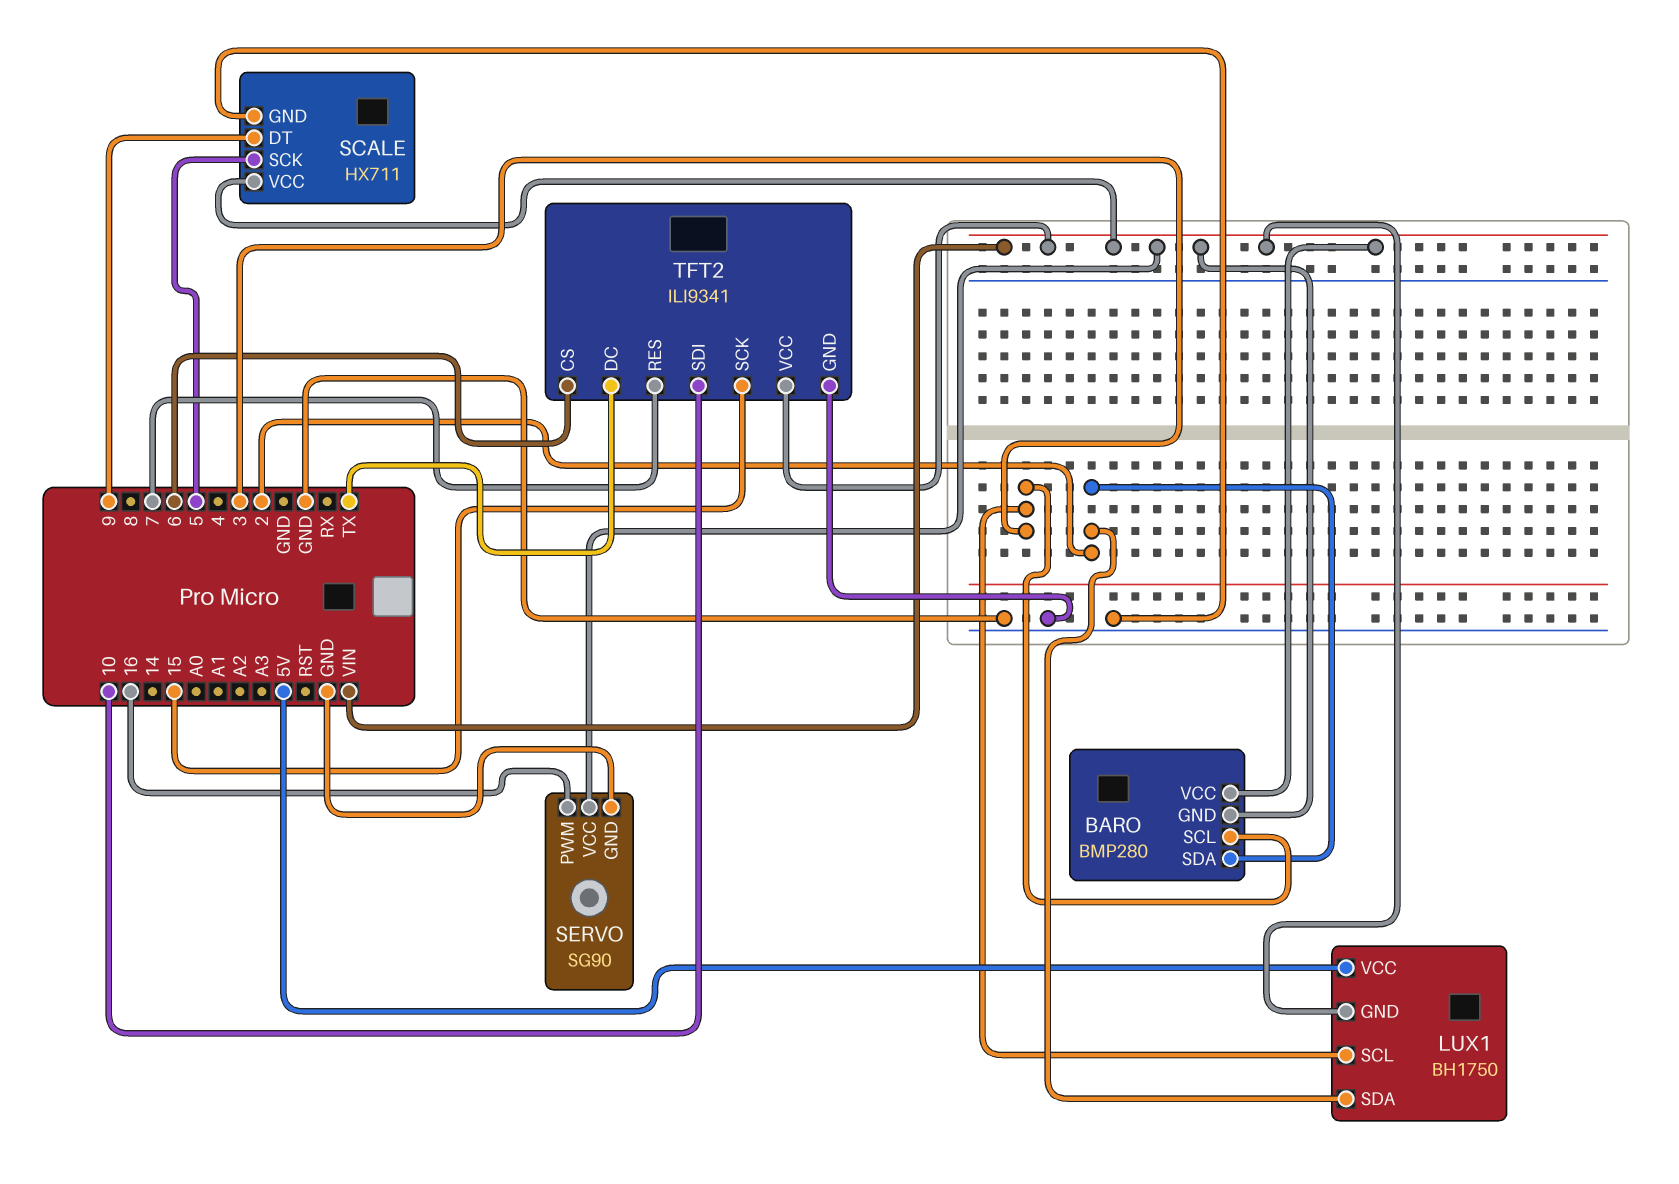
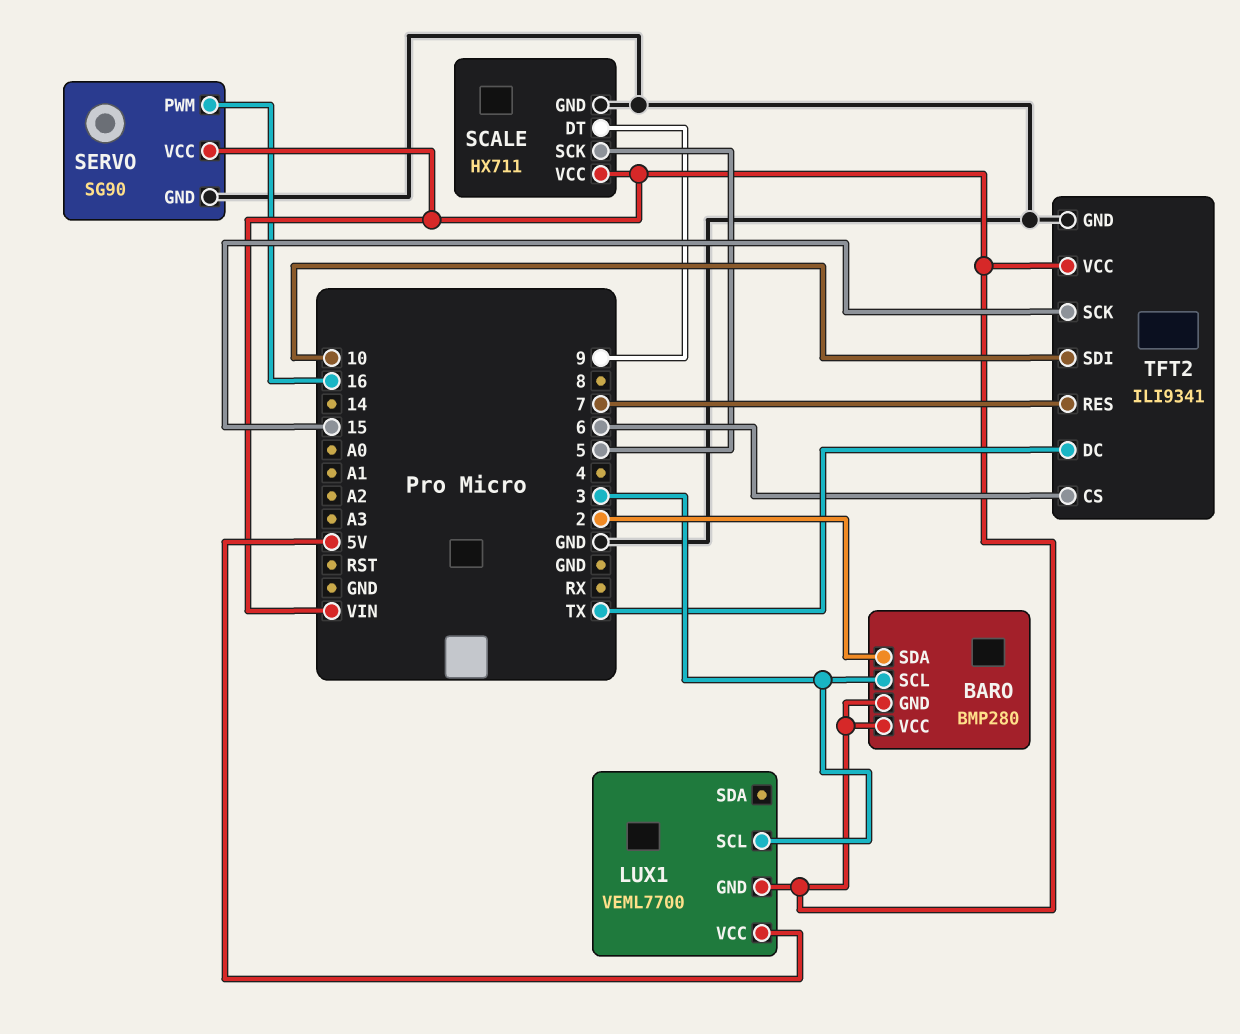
LUX1: BH1750 -> VEML7700
LUX1 pin SDA: 2 -> none

